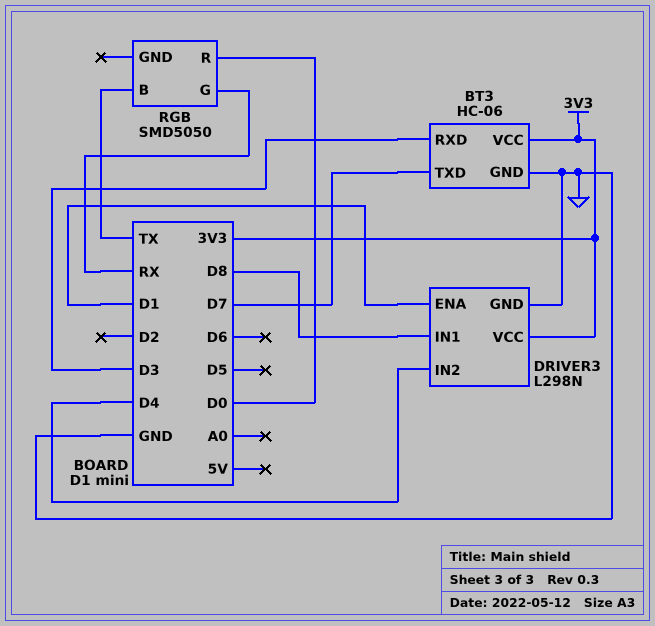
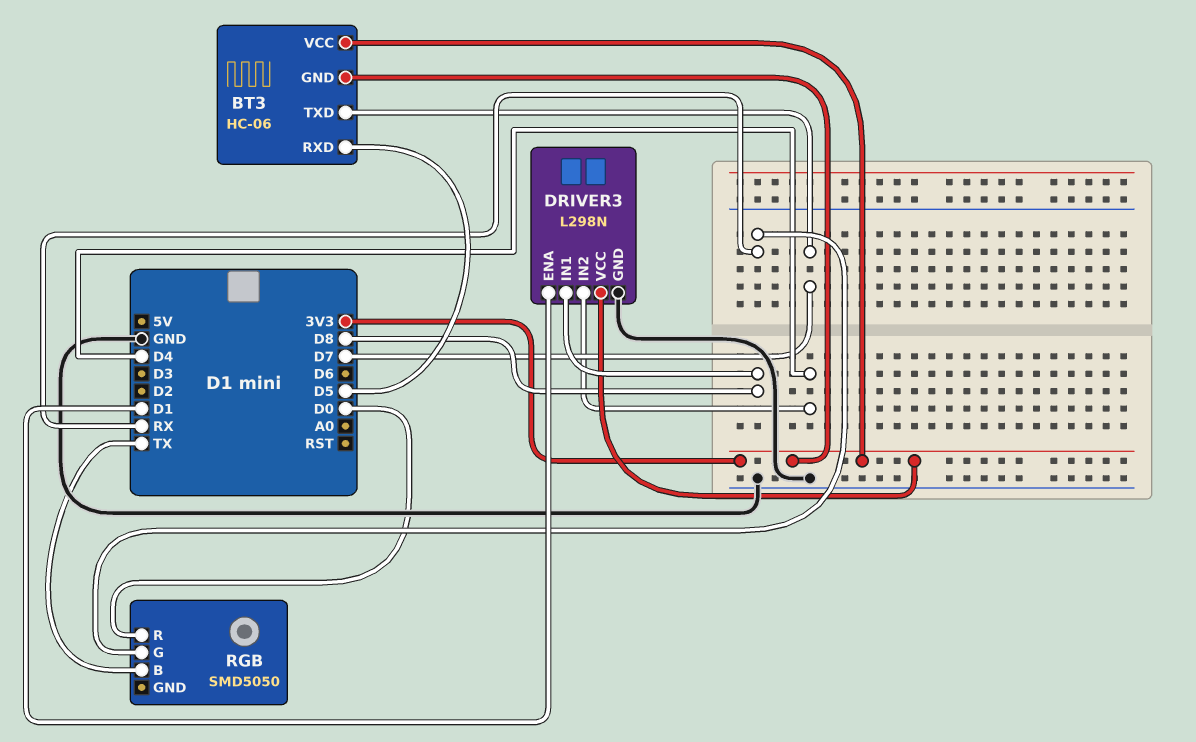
BT3 pin GND: GND -> 3V3
BT3 pin RXD: D3 -> D5

